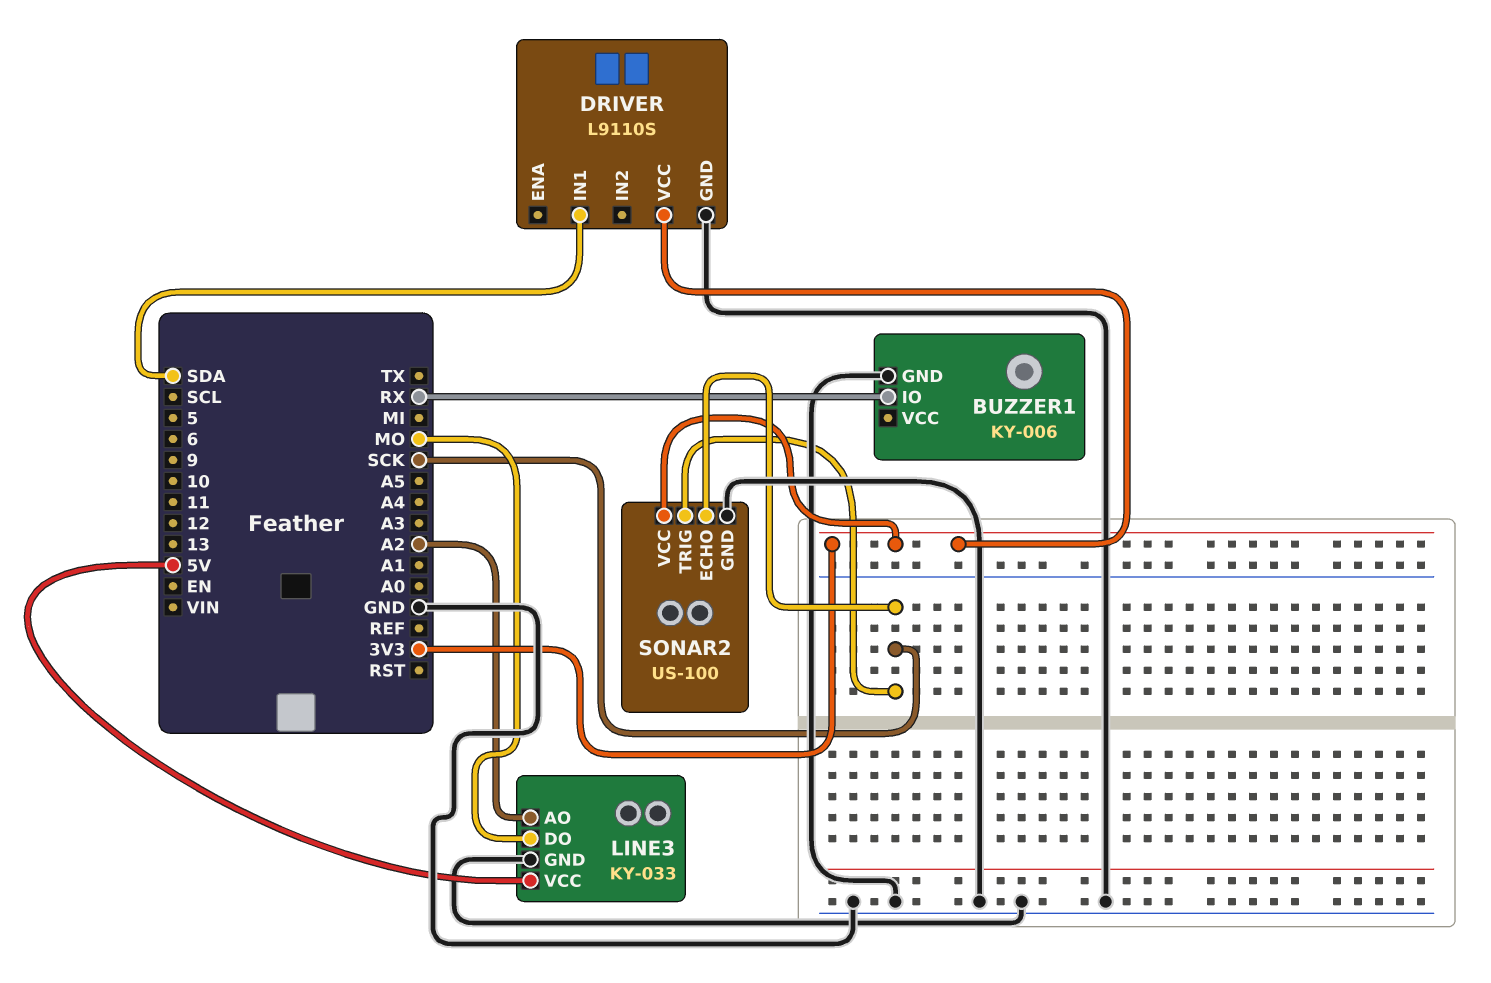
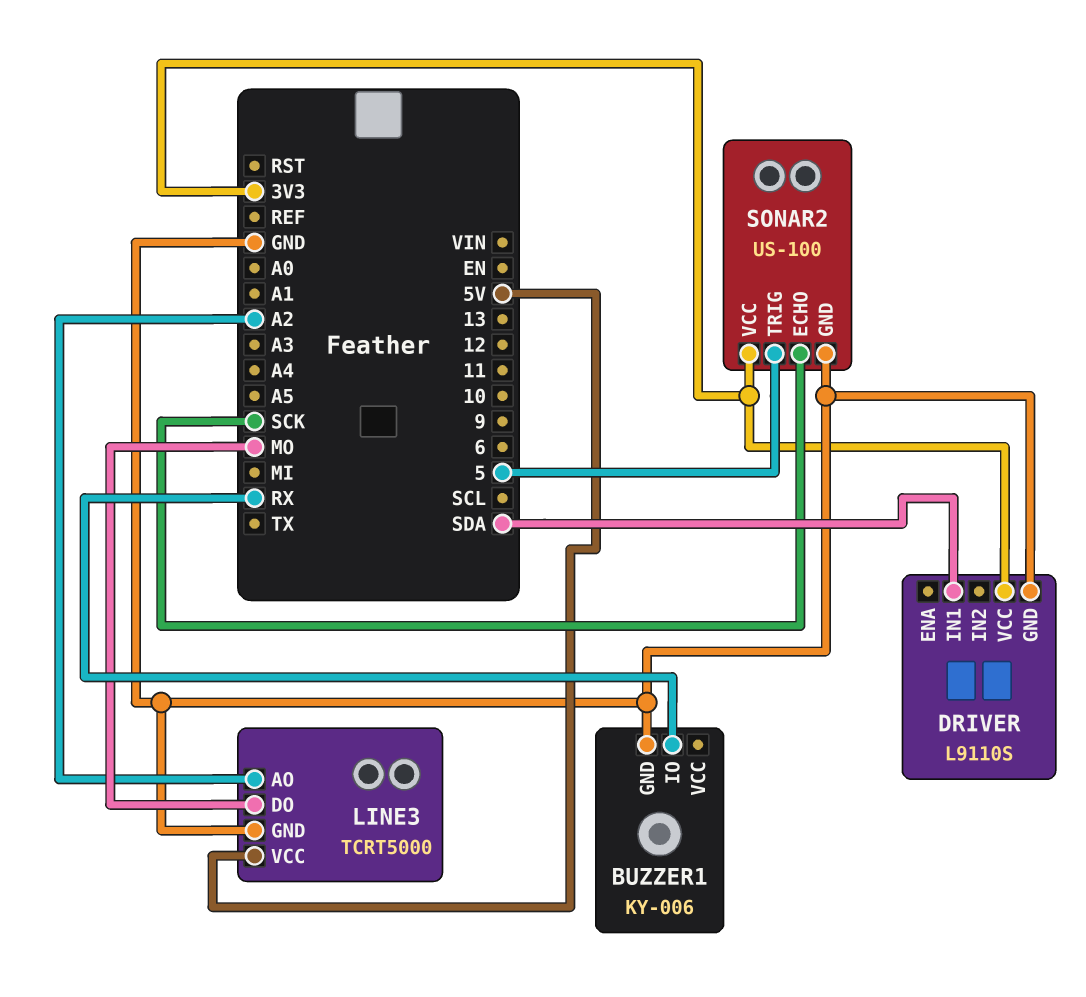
LINE3: KY-033 -> TCRT5000
SONAR2 pin TRIG: SCK -> 5

